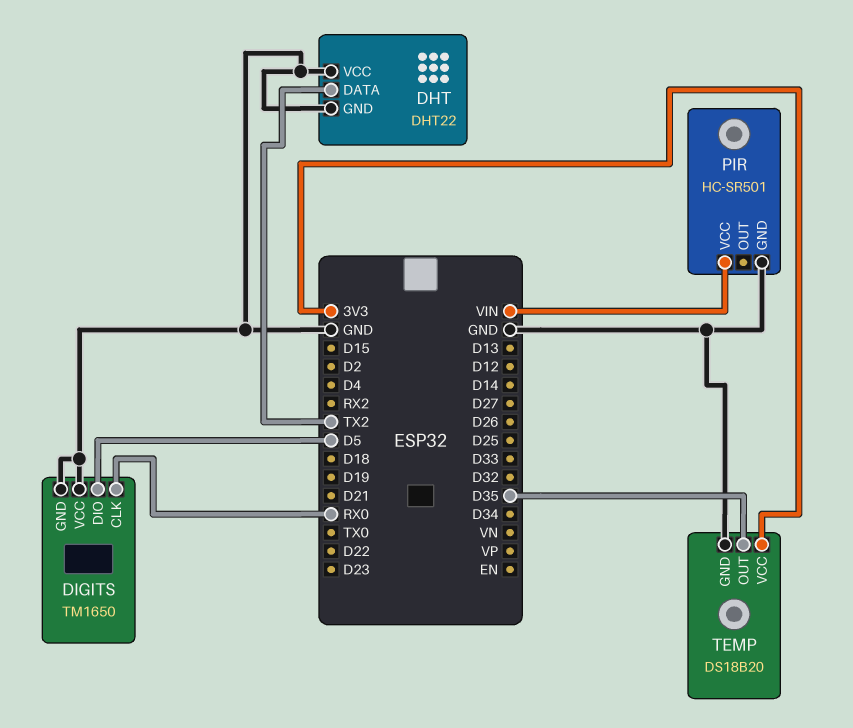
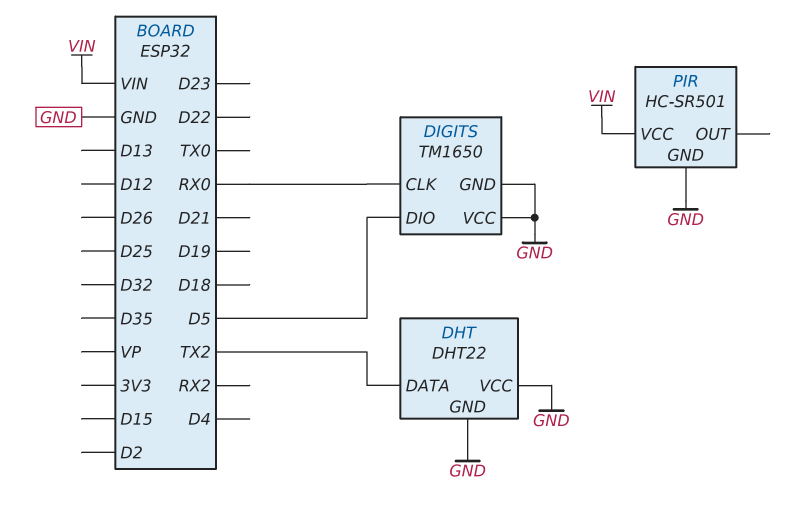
TEMP: DS18B20 -> none
TEMP pin GND: GND -> none
TEMP pin OUT: D35 -> none
TEMP pin VCC: 3V3 -> none

